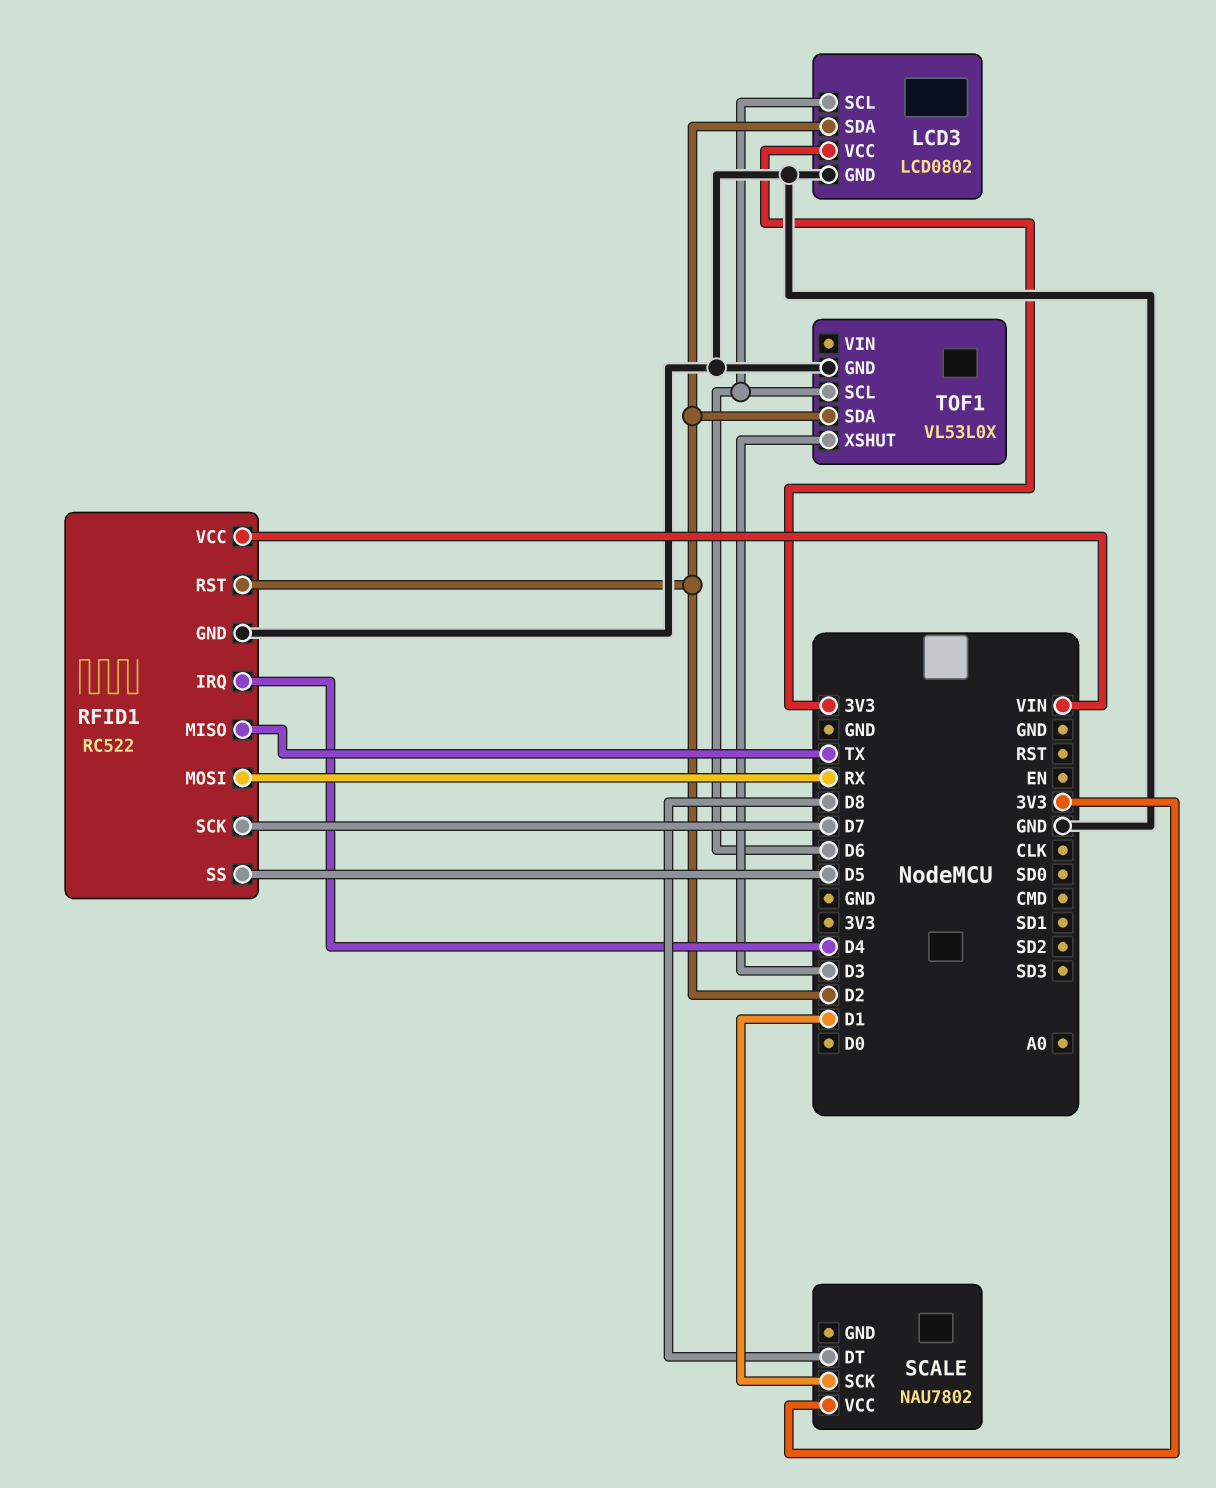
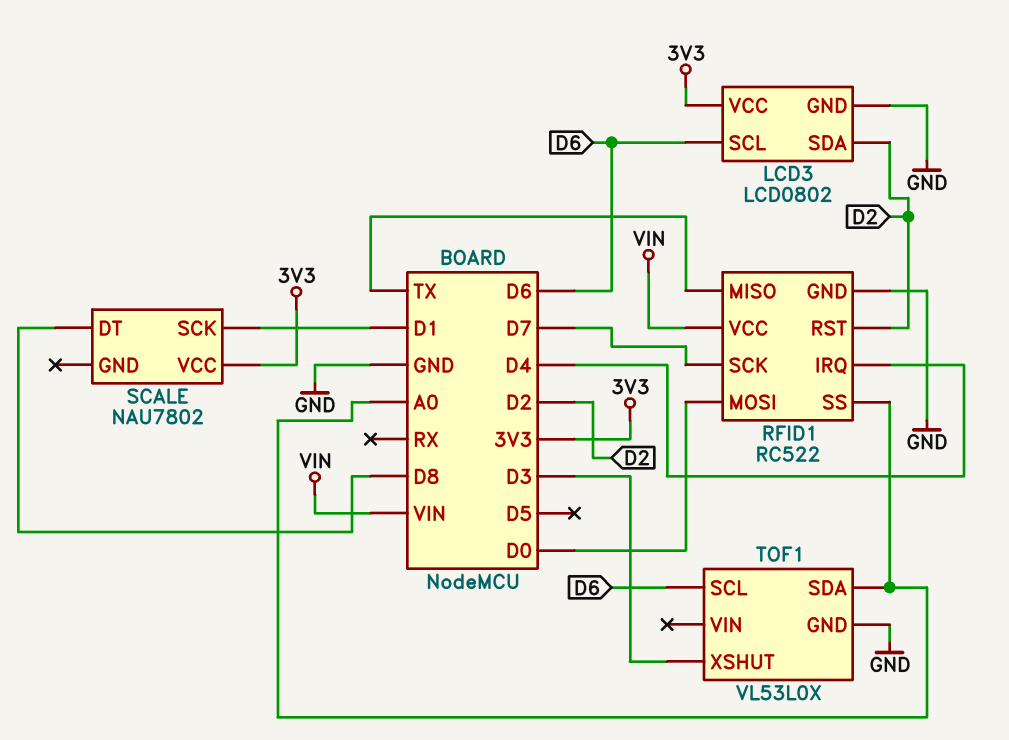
RFID1 pin MOSI: RX -> D0
RFID1 pin SS: D5 -> A0
TOF1 pin SDA: D2 -> A0

